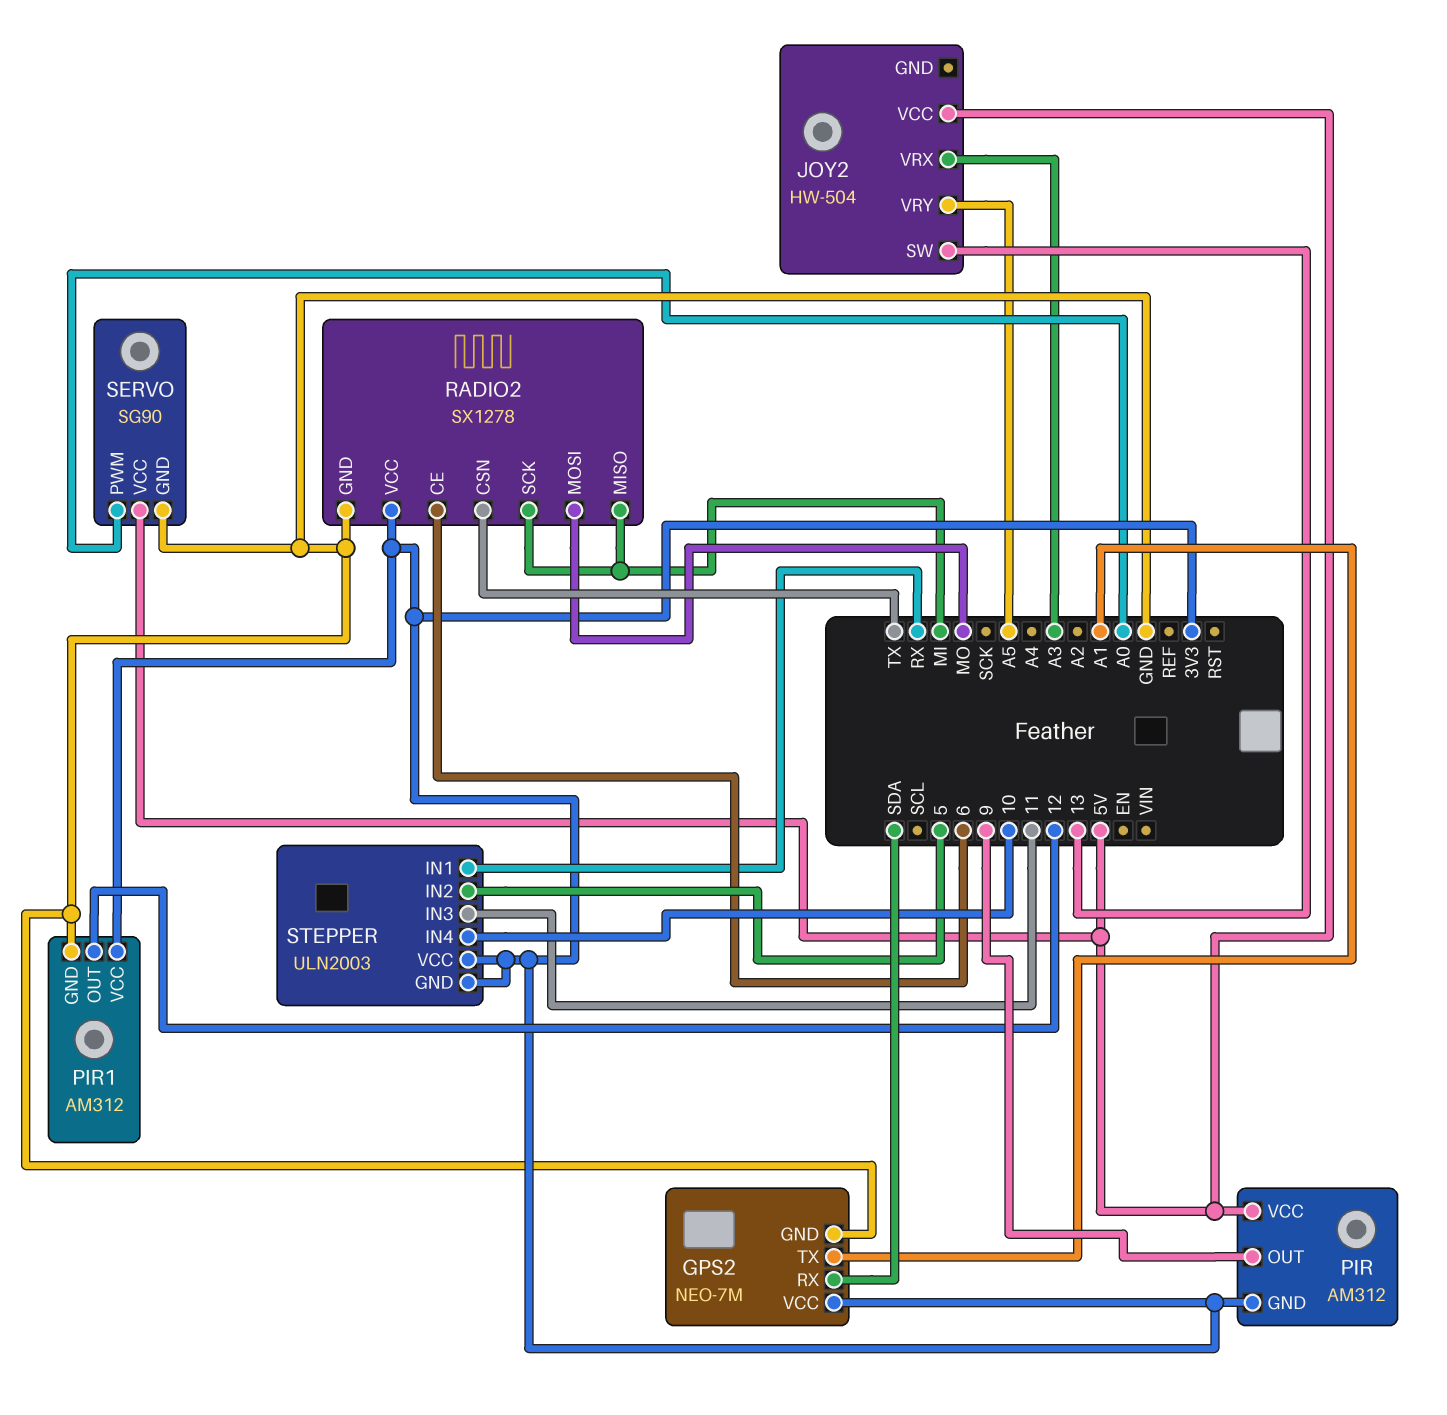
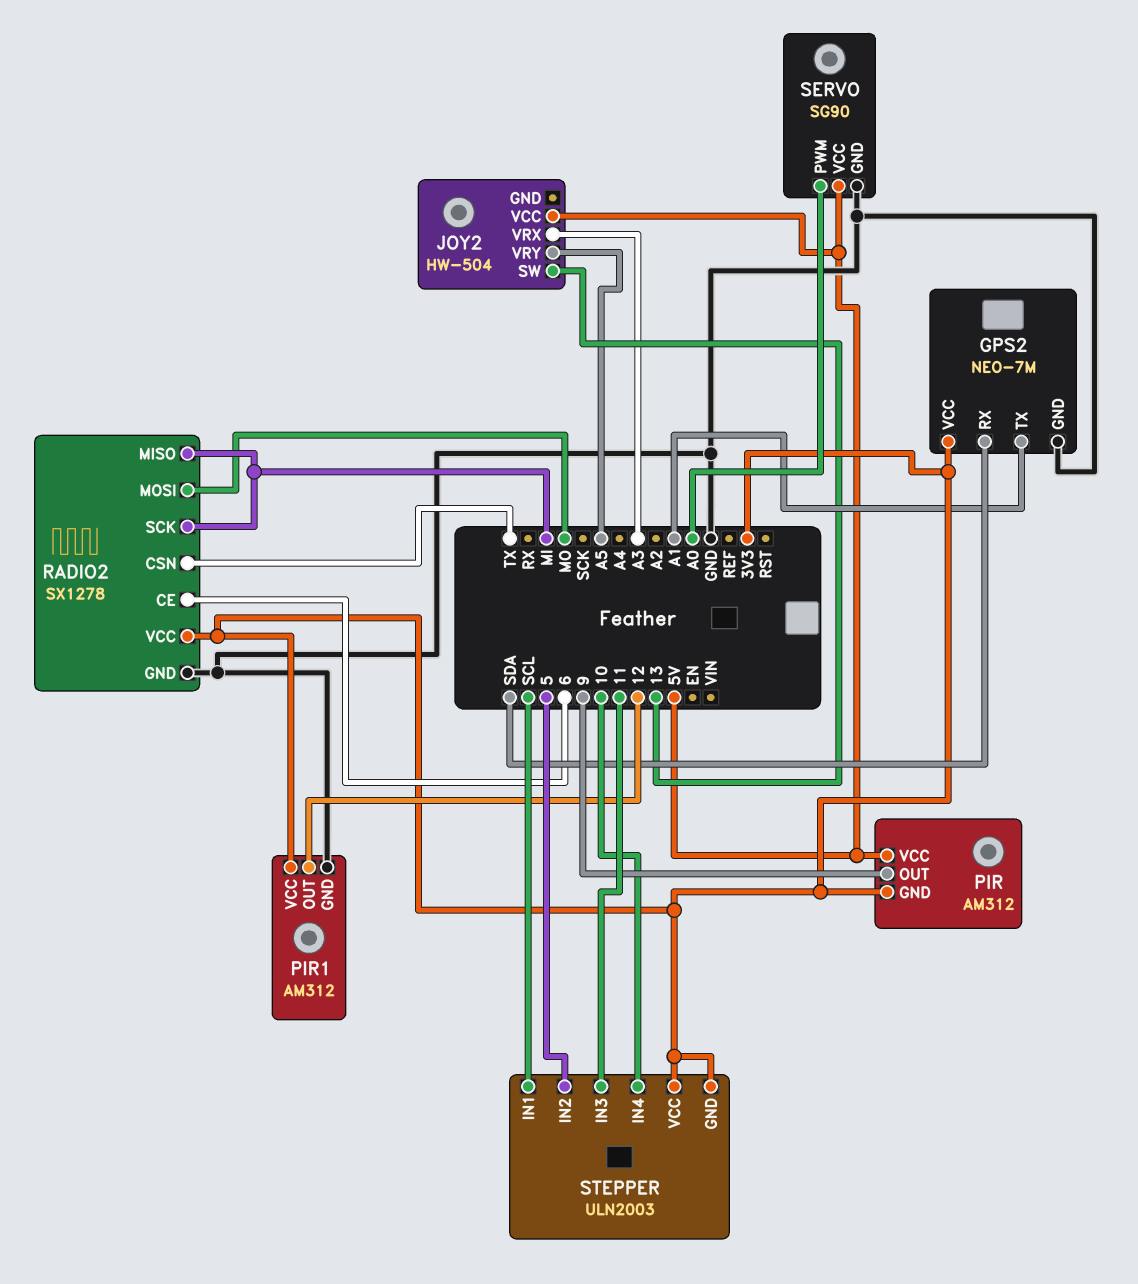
STEPPER pin IN1: RX -> SCL

